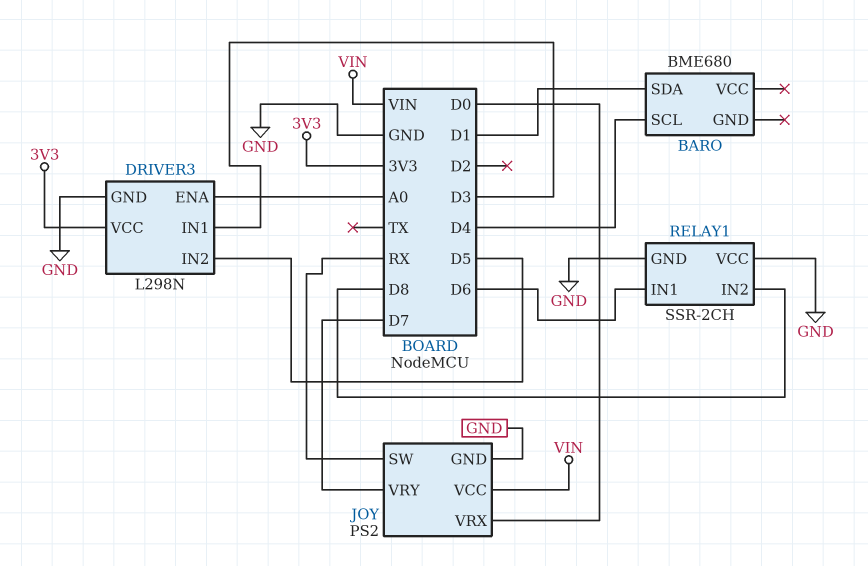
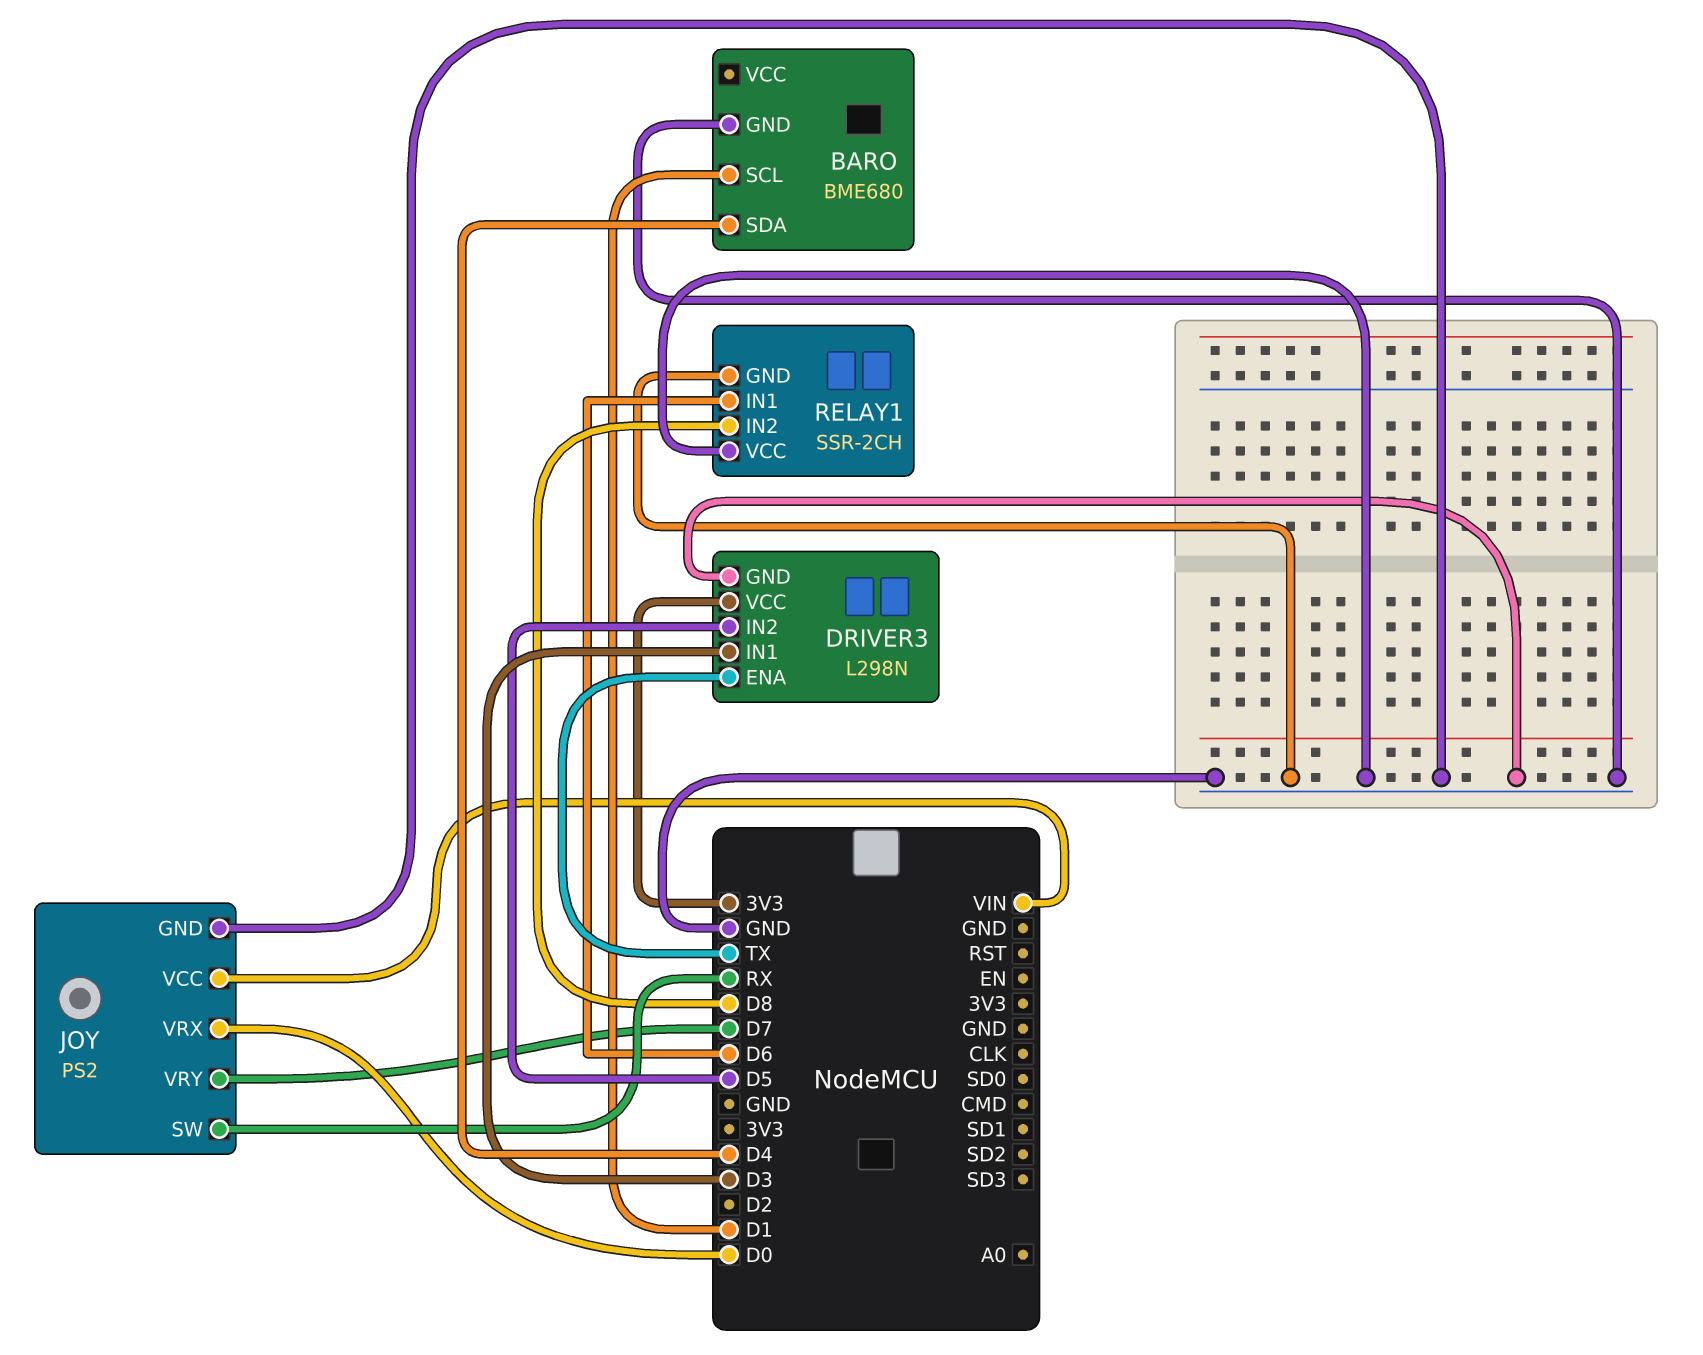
BARO pin GND: none -> GND
BARO pin SCL: D4 -> D1
BARO pin SDA: D1 -> D4
DRIVER3 pin ENA: A0 -> TX

